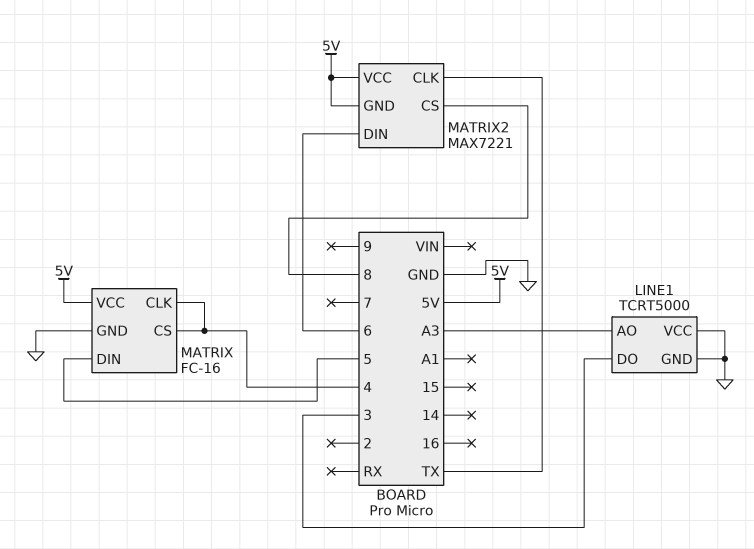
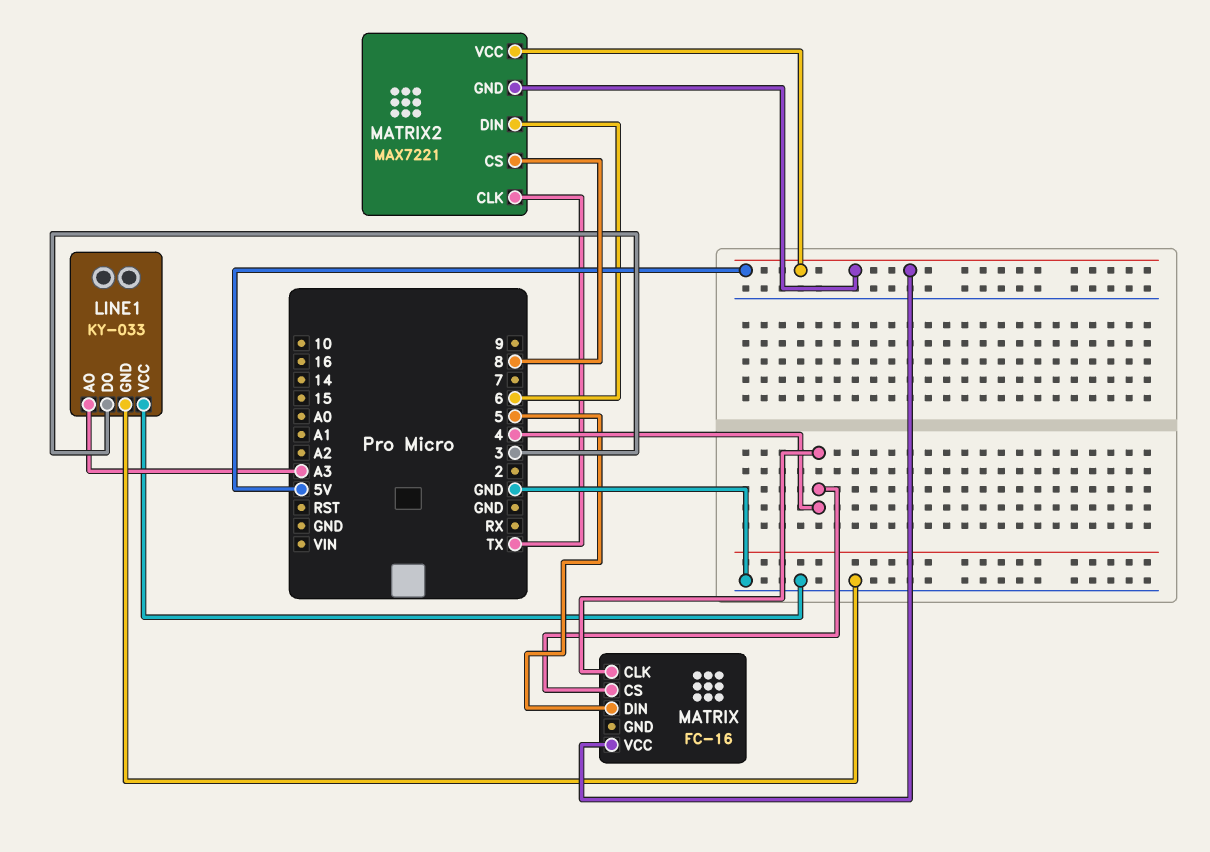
LINE1: TCRT5000 -> KY-033
MATRIX pin GND: GND -> none

